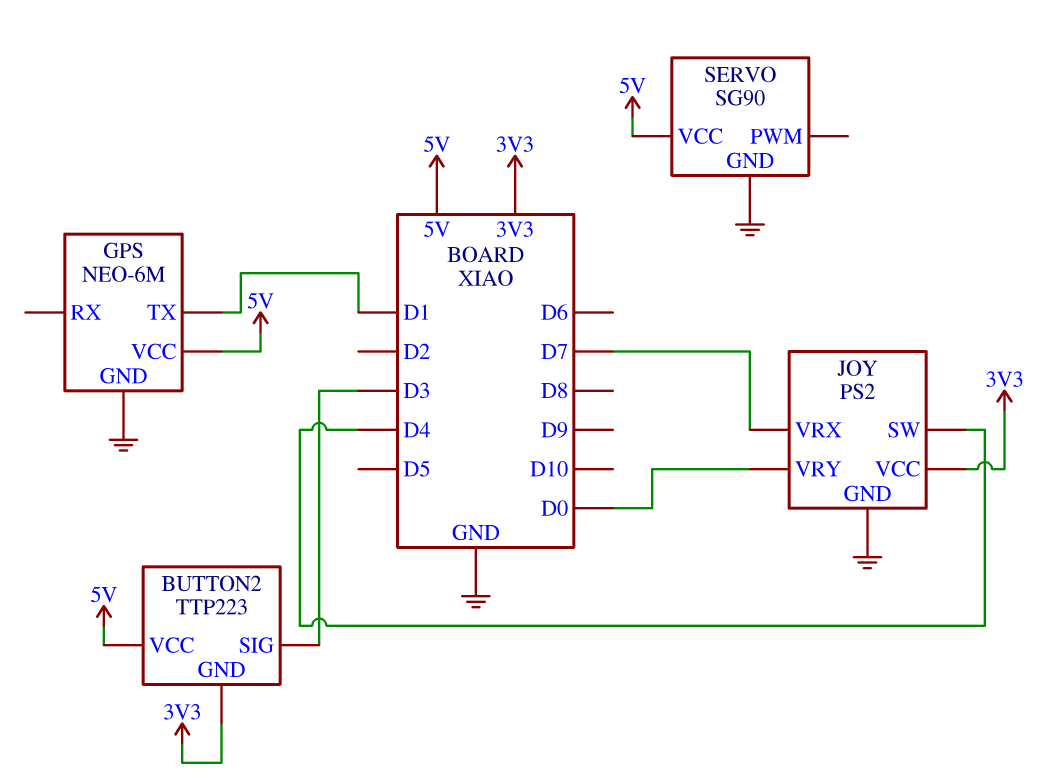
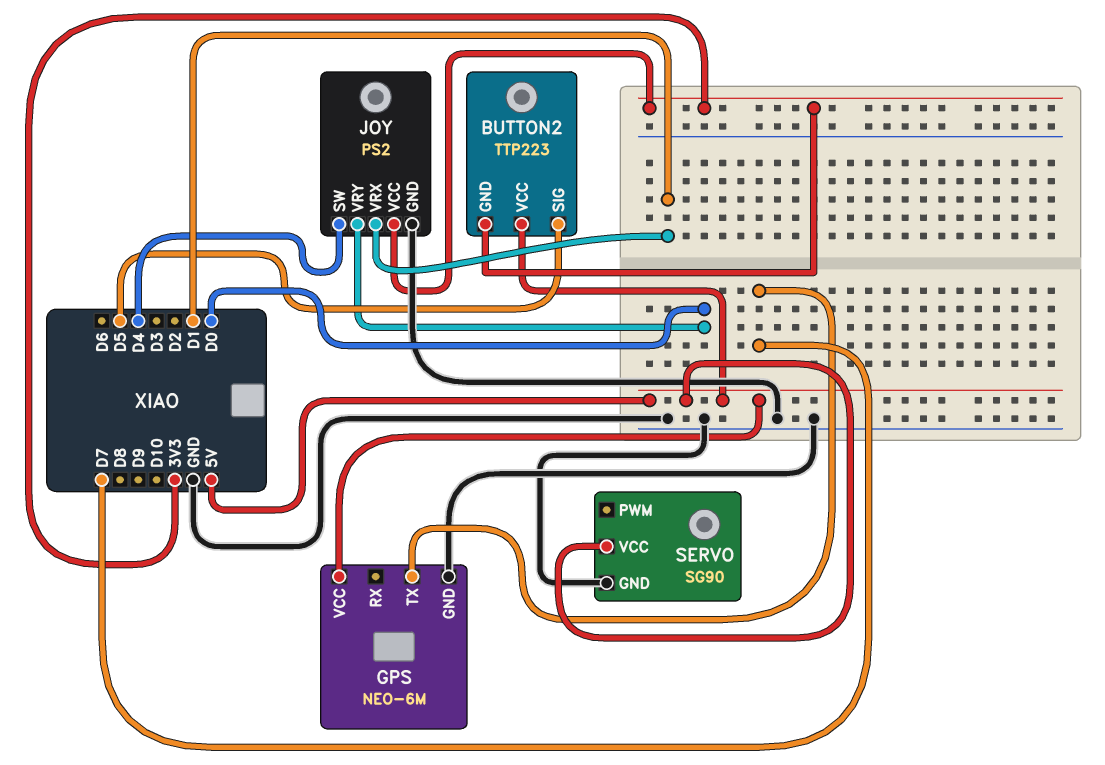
BUTTON2 pin SIG: D3 -> D5
GPS pin TX: D1 -> D7
JOY pin VRX: D7 -> D1

